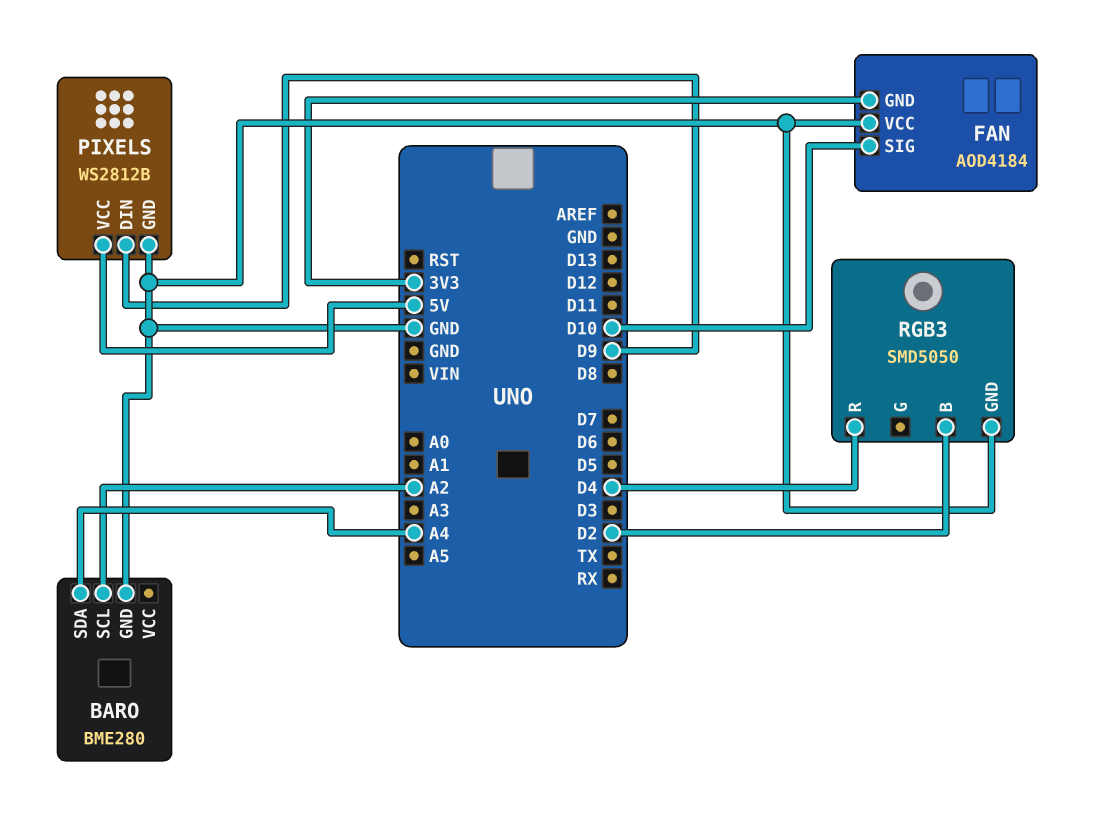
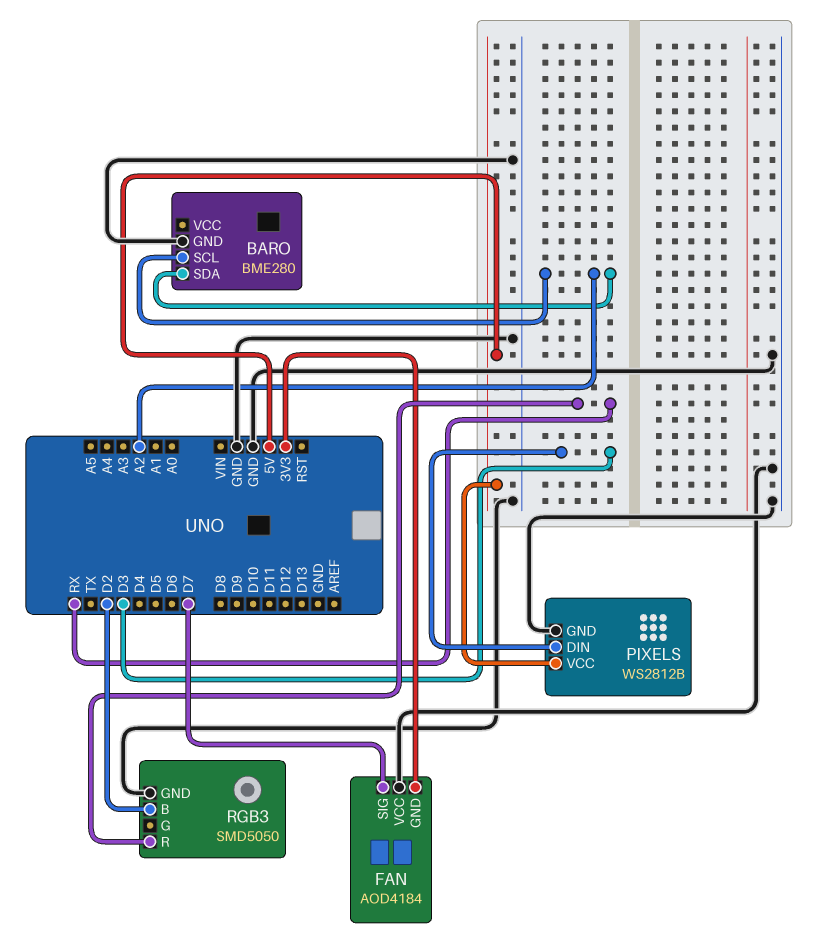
BARO pin SDA: A4 -> A2
FAN pin SIG: D10 -> D7
PIXELS pin DIN: D9 -> D3
RGB3 pin R: D4 -> RX

